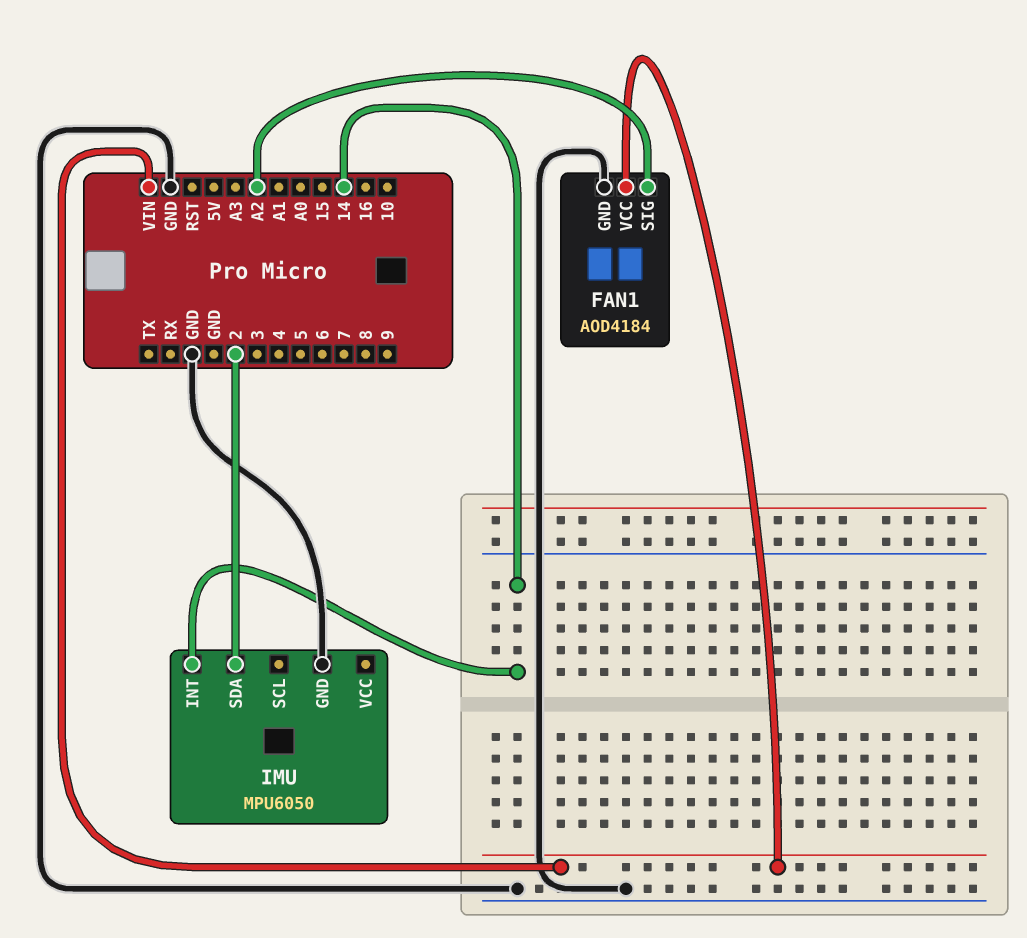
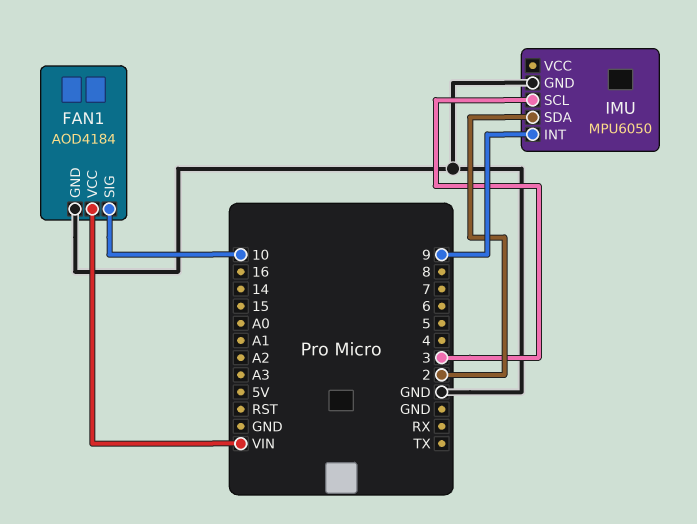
FAN1 pin SIG: A2 -> 10
IMU pin INT: 14 -> 9
IMU pin SCL: none -> 3

